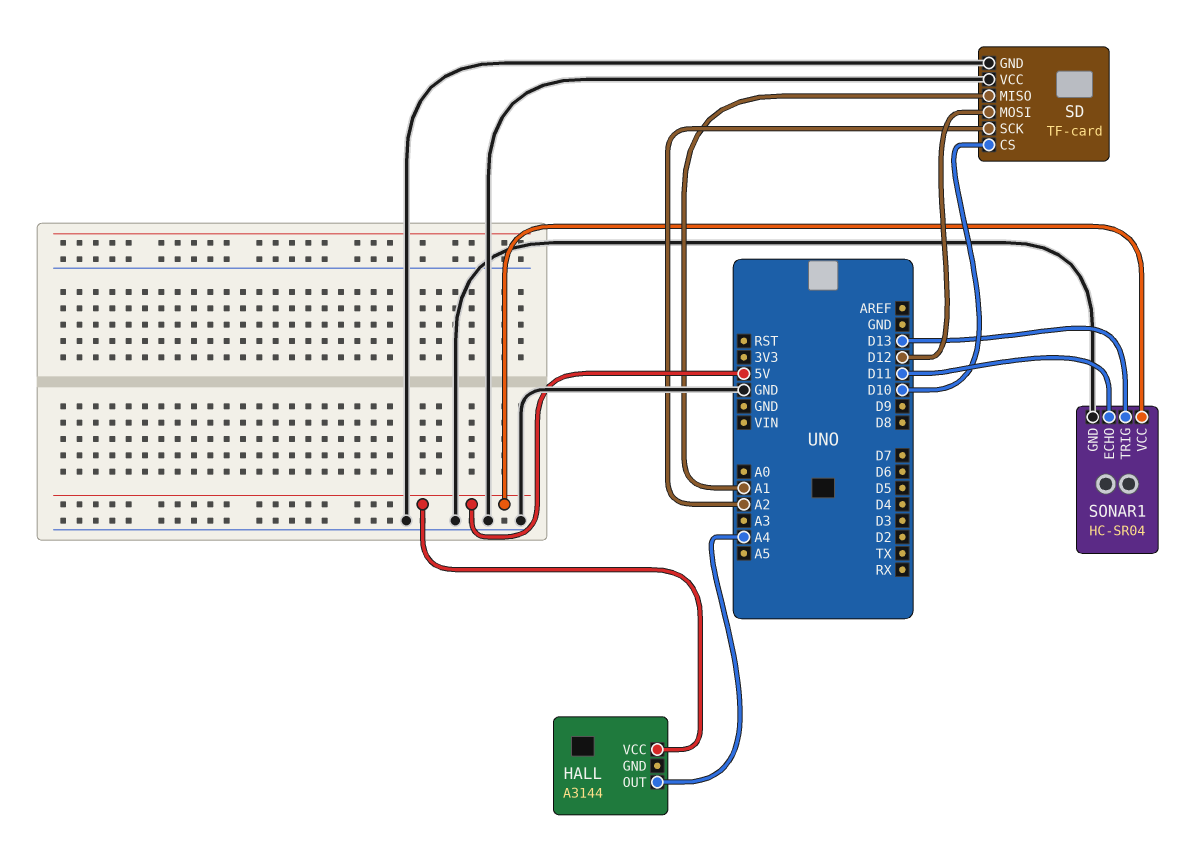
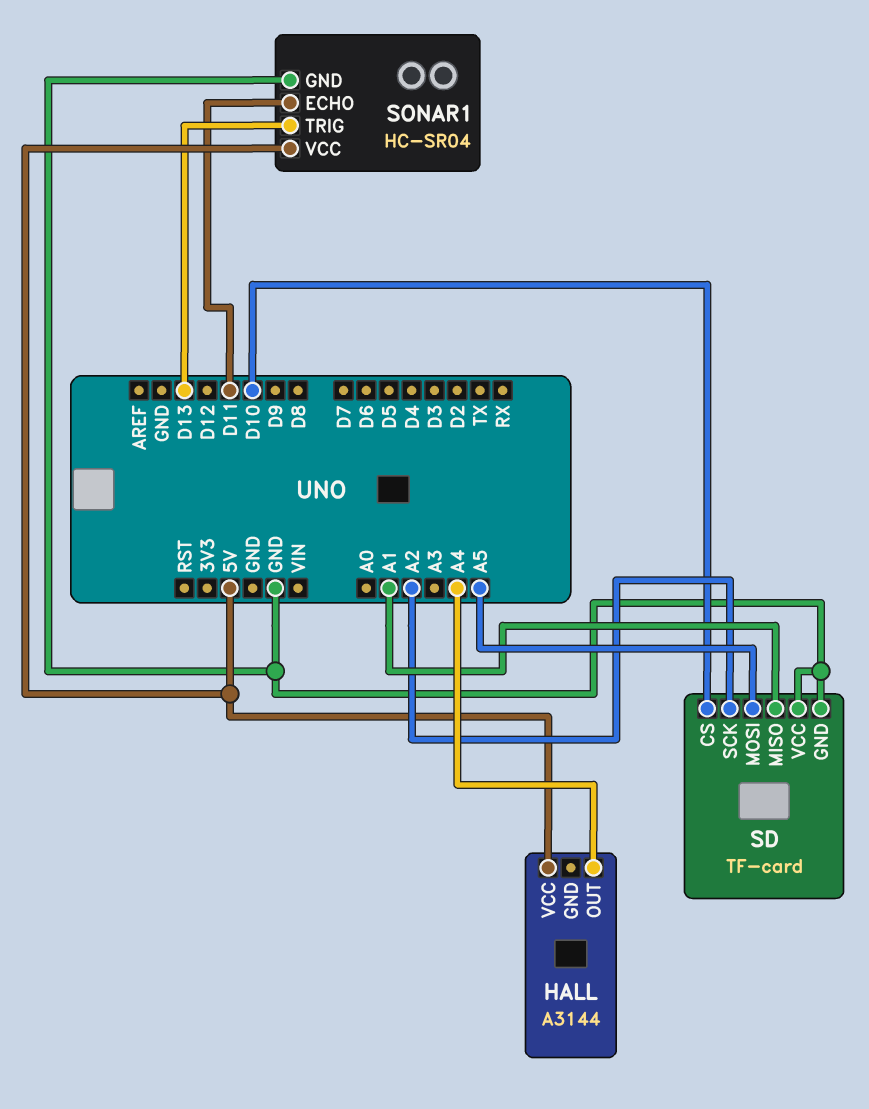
SD pin MOSI: D12 -> A5

